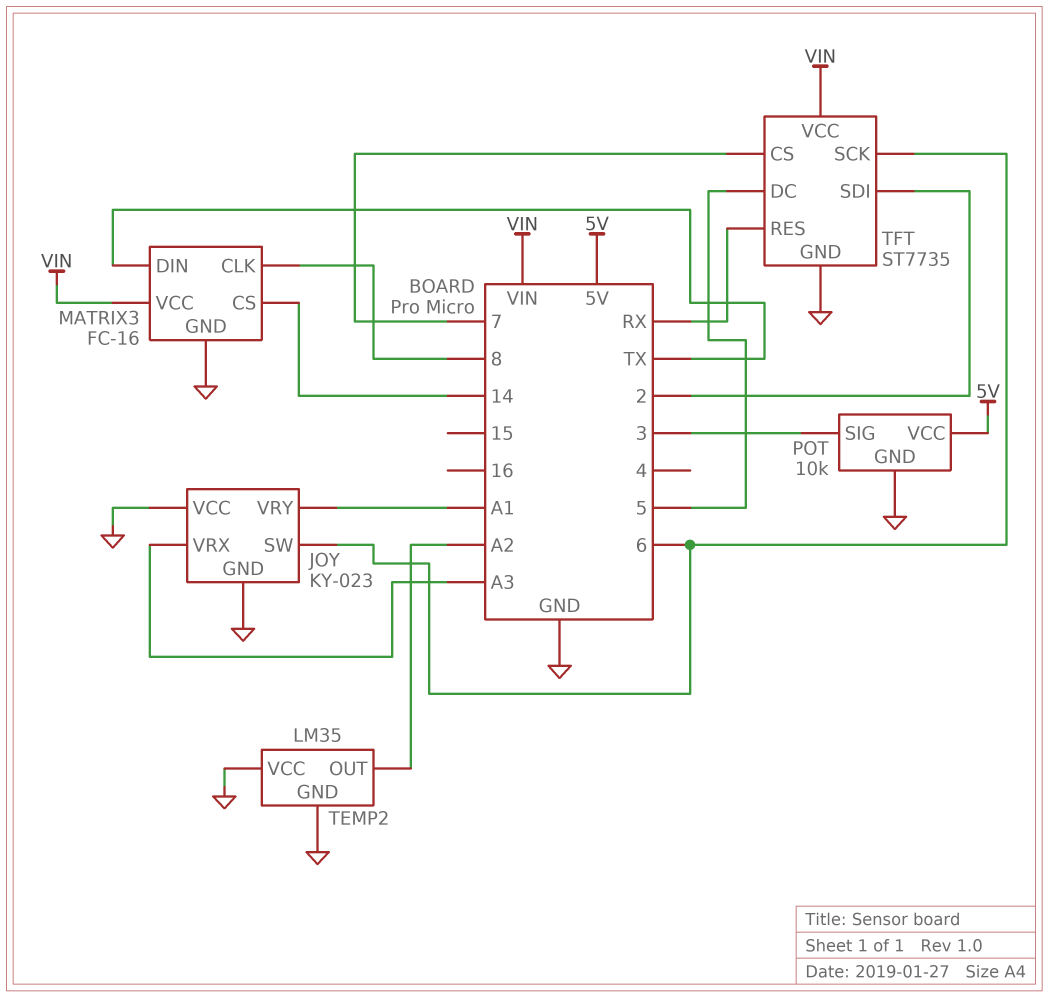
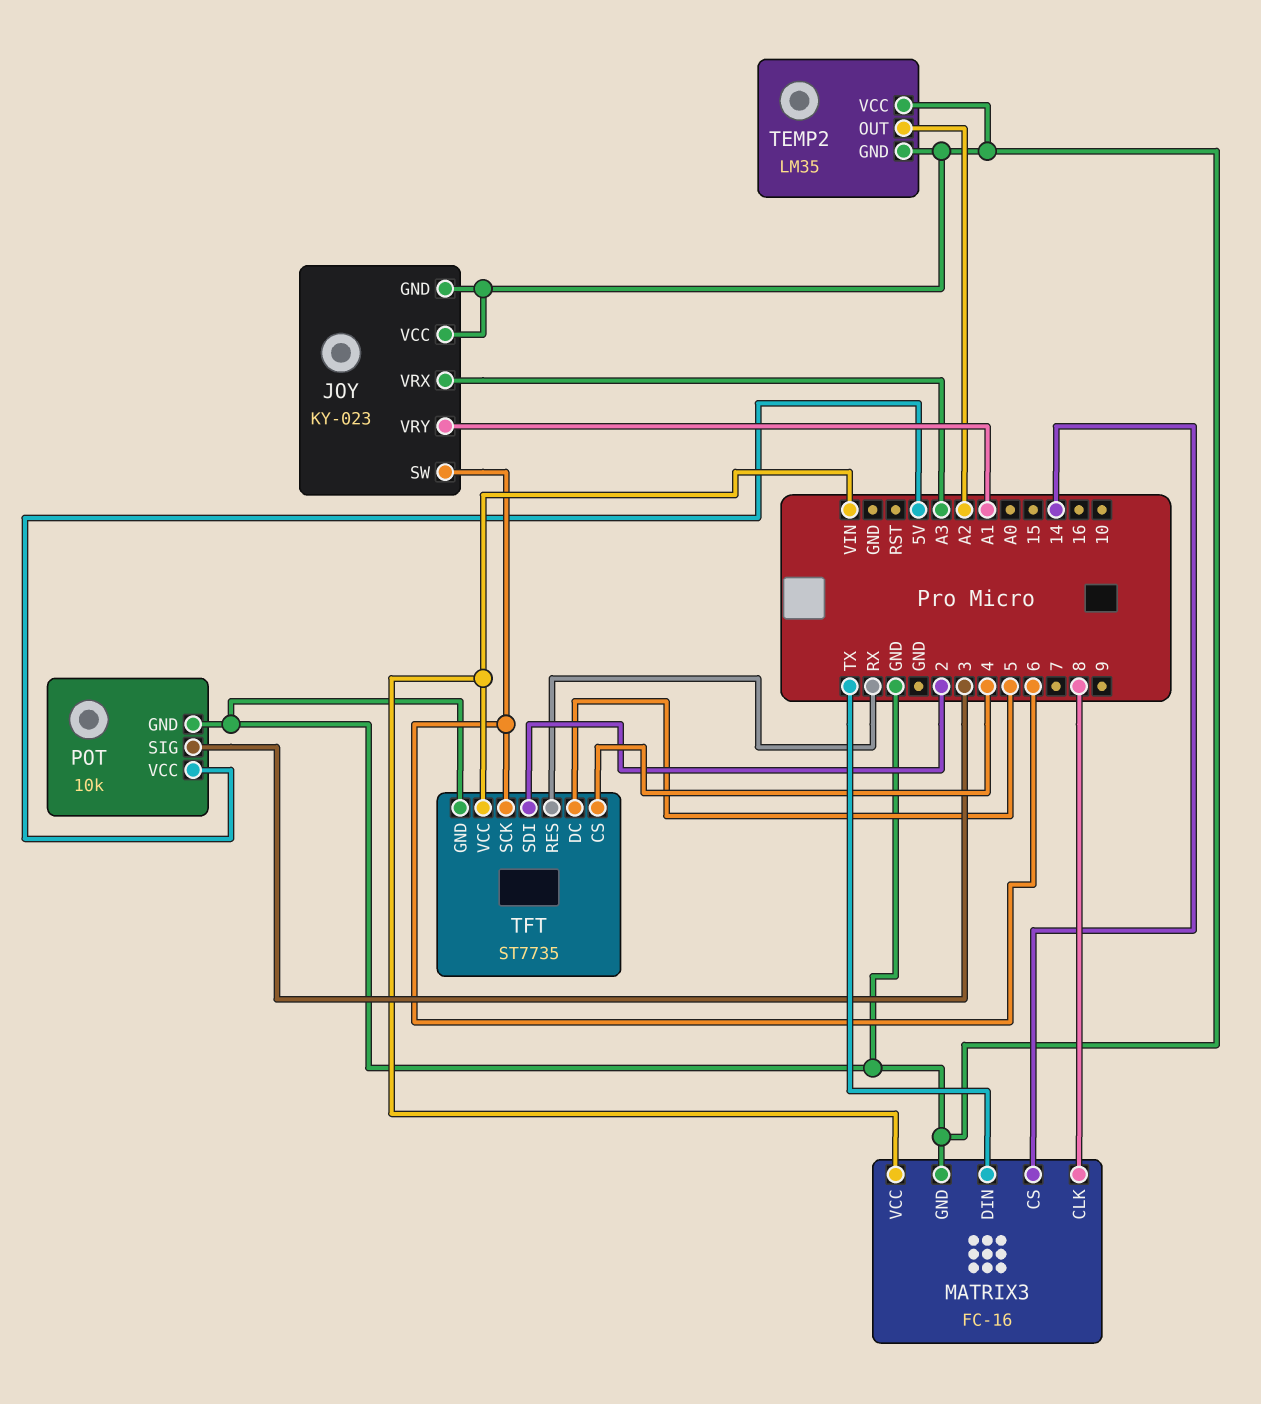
TFT pin CS: 7 -> 4

